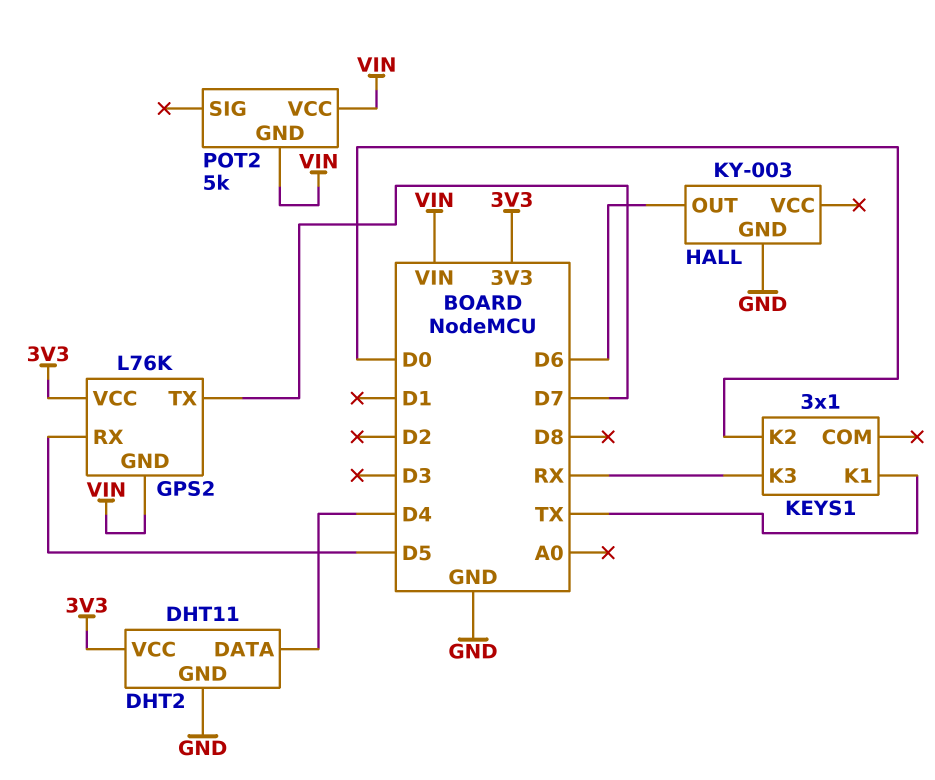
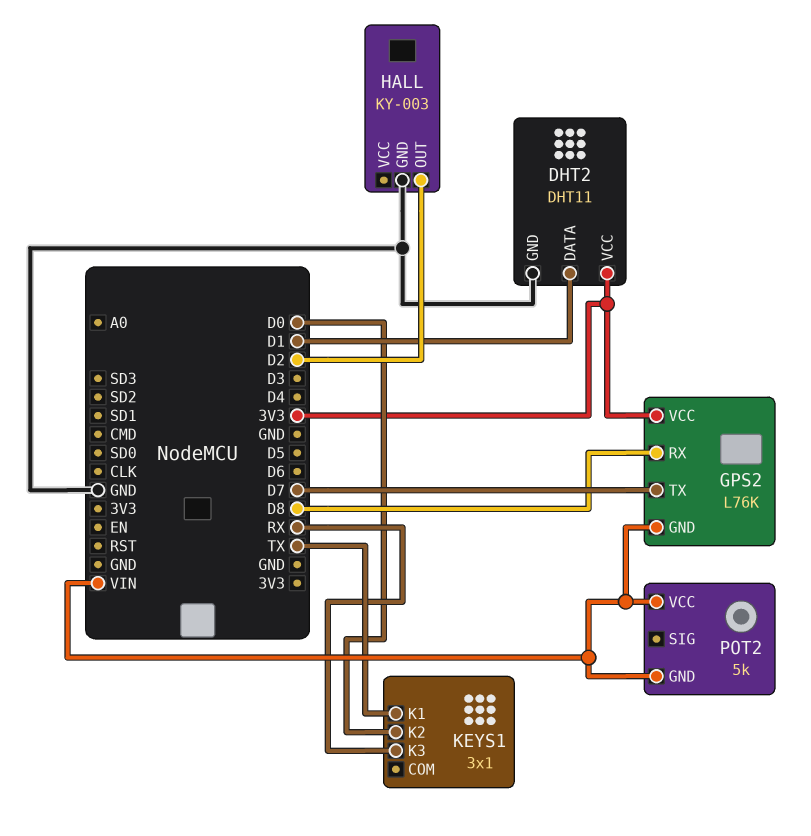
DHT2 pin DATA: D4 -> D1
GPS2 pin RX: D5 -> D8
HALL pin OUT: D6 -> D2

